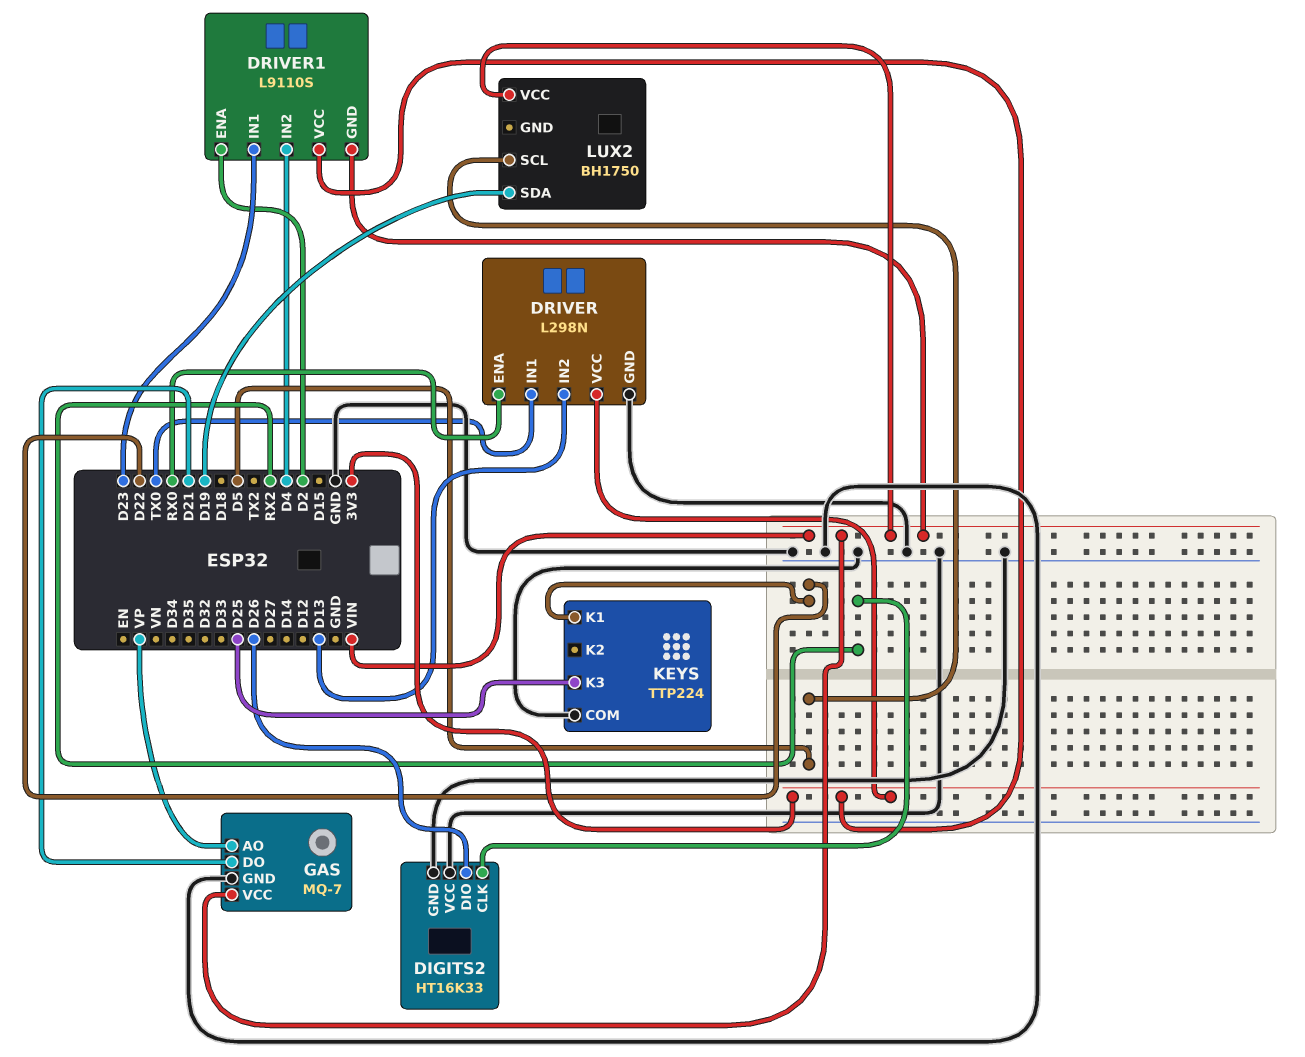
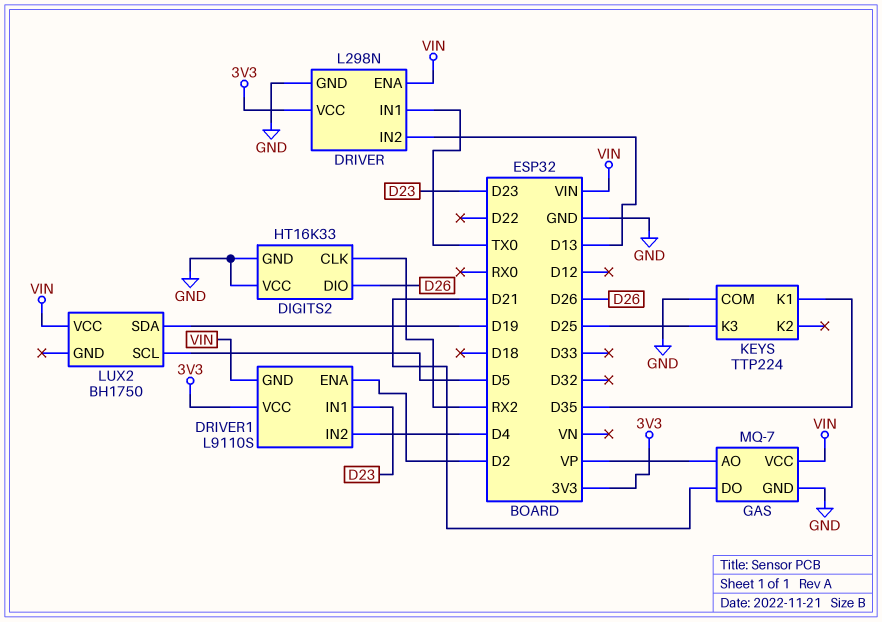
DRIVER pin ENA: RX0 -> VIN
KEYS pin K1: D22 -> D35

